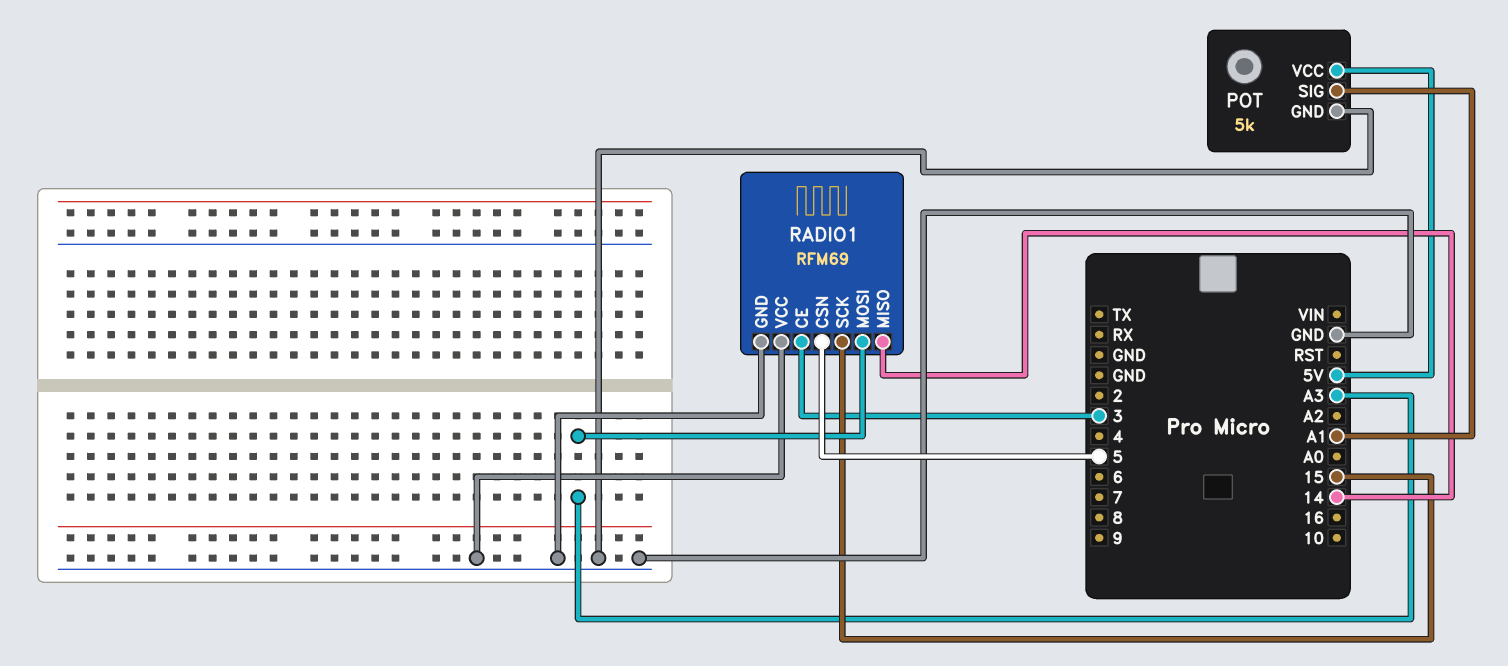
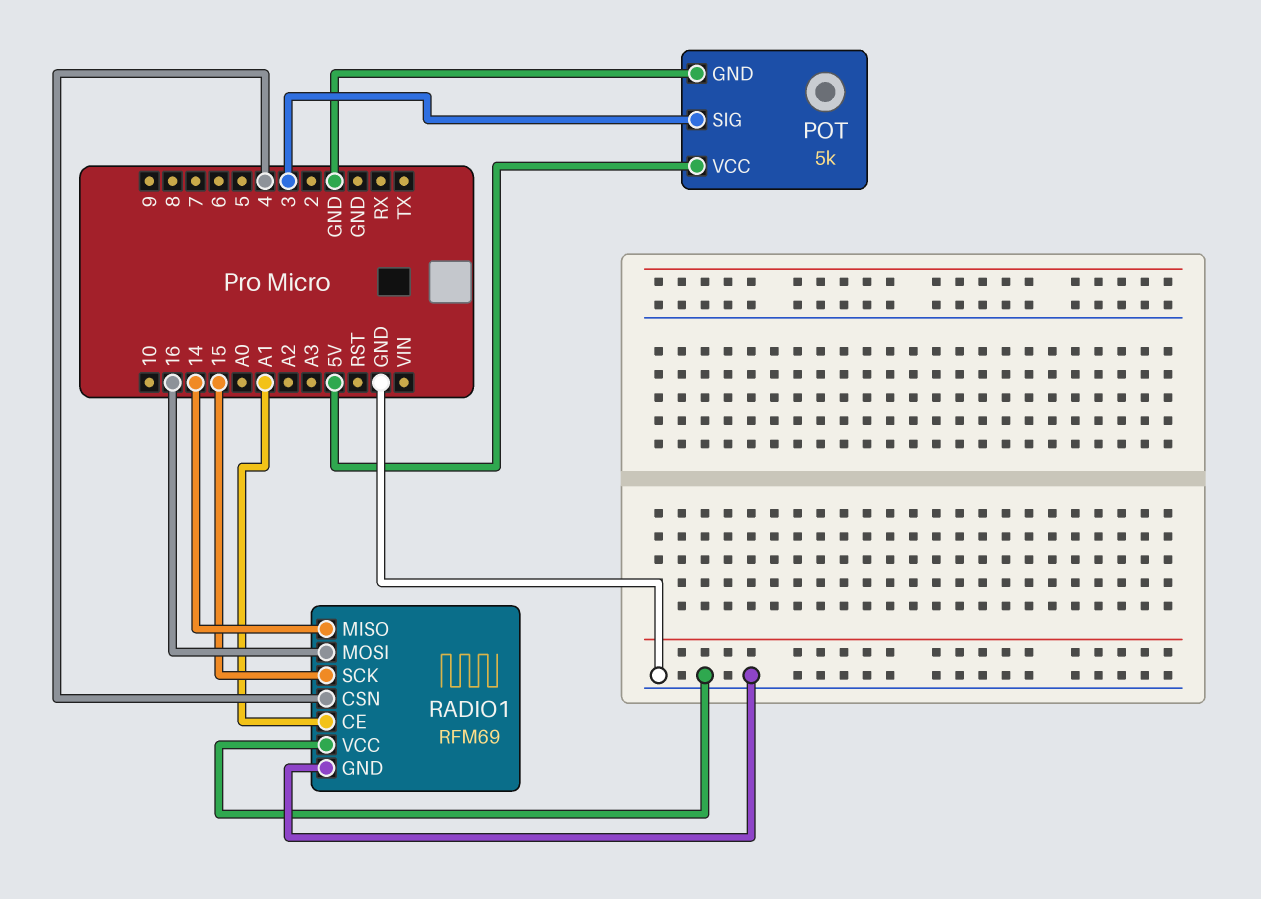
POT pin SIG: A1 -> 3
RADIO1 pin CE: 3 -> A1
RADIO1 pin CSN: 5 -> 4
RADIO1 pin MOSI: A3 -> 16

